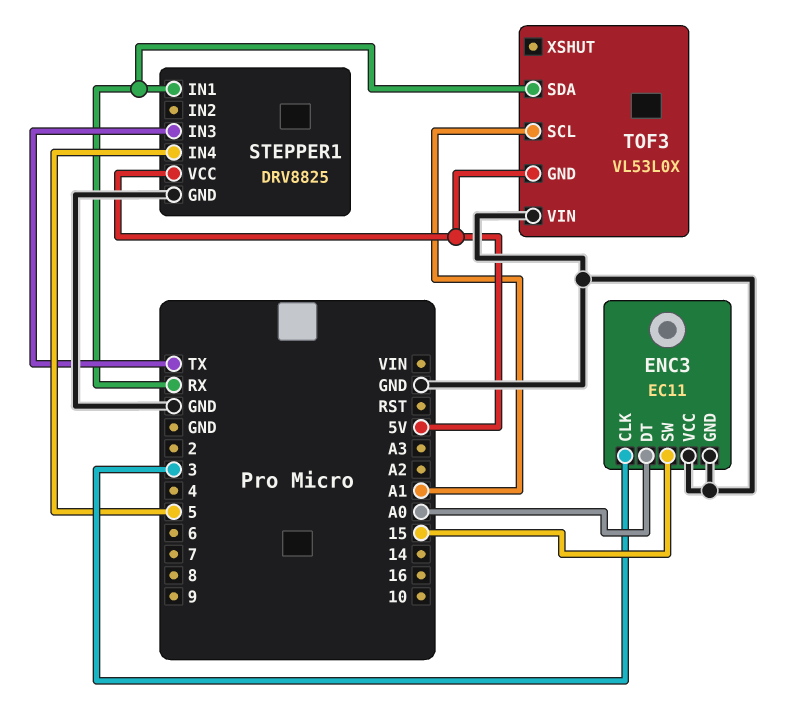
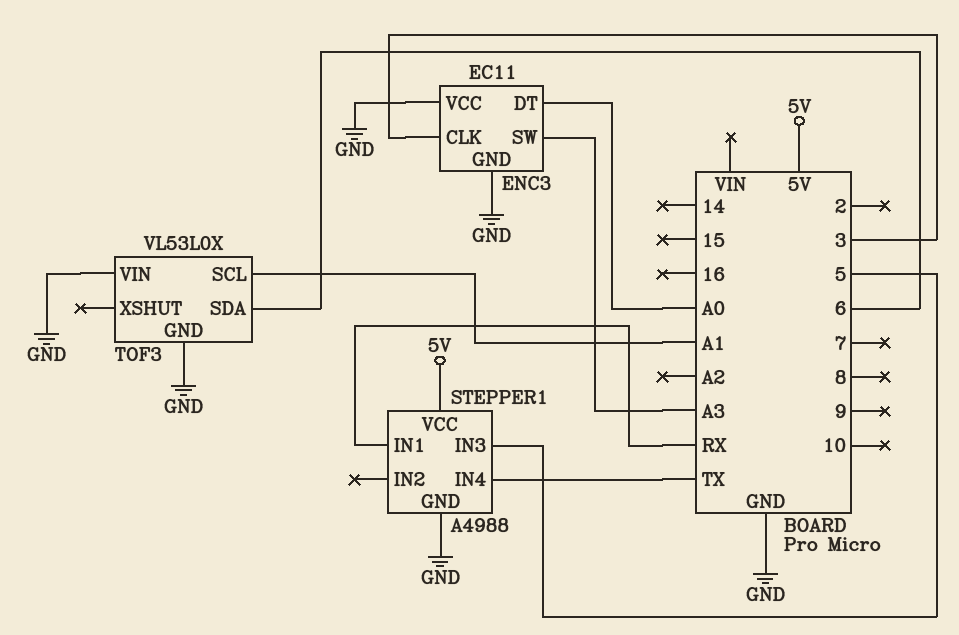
ENC3 pin SW: 15 -> A3
STEPPER1: DRV8825 -> A4988
STEPPER1 pin IN3: TX -> 5
STEPPER1 pin IN4: 5 -> TX
TOF3 pin GND: 5V -> GND
TOF3 pin SDA: RX -> 6

